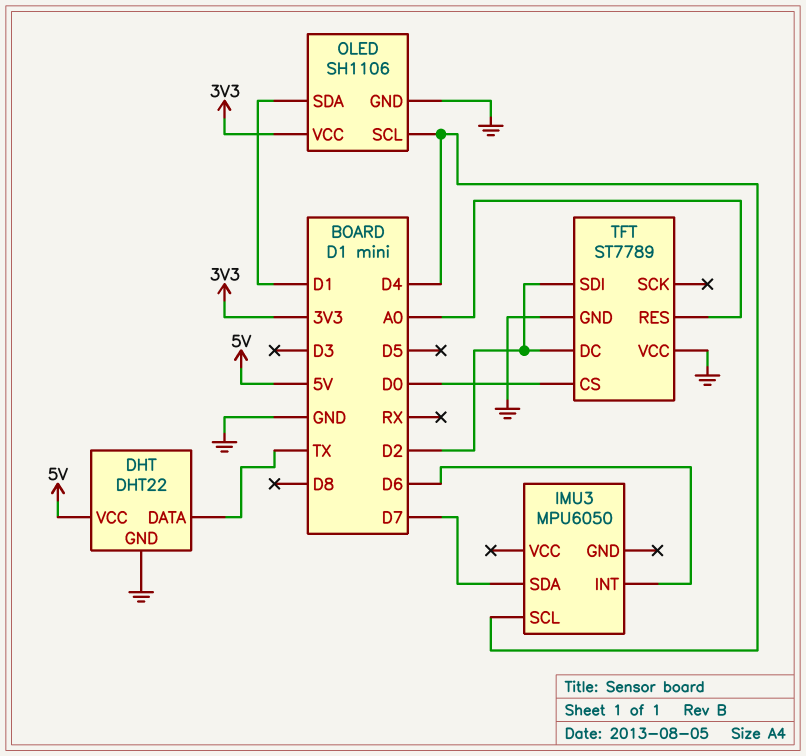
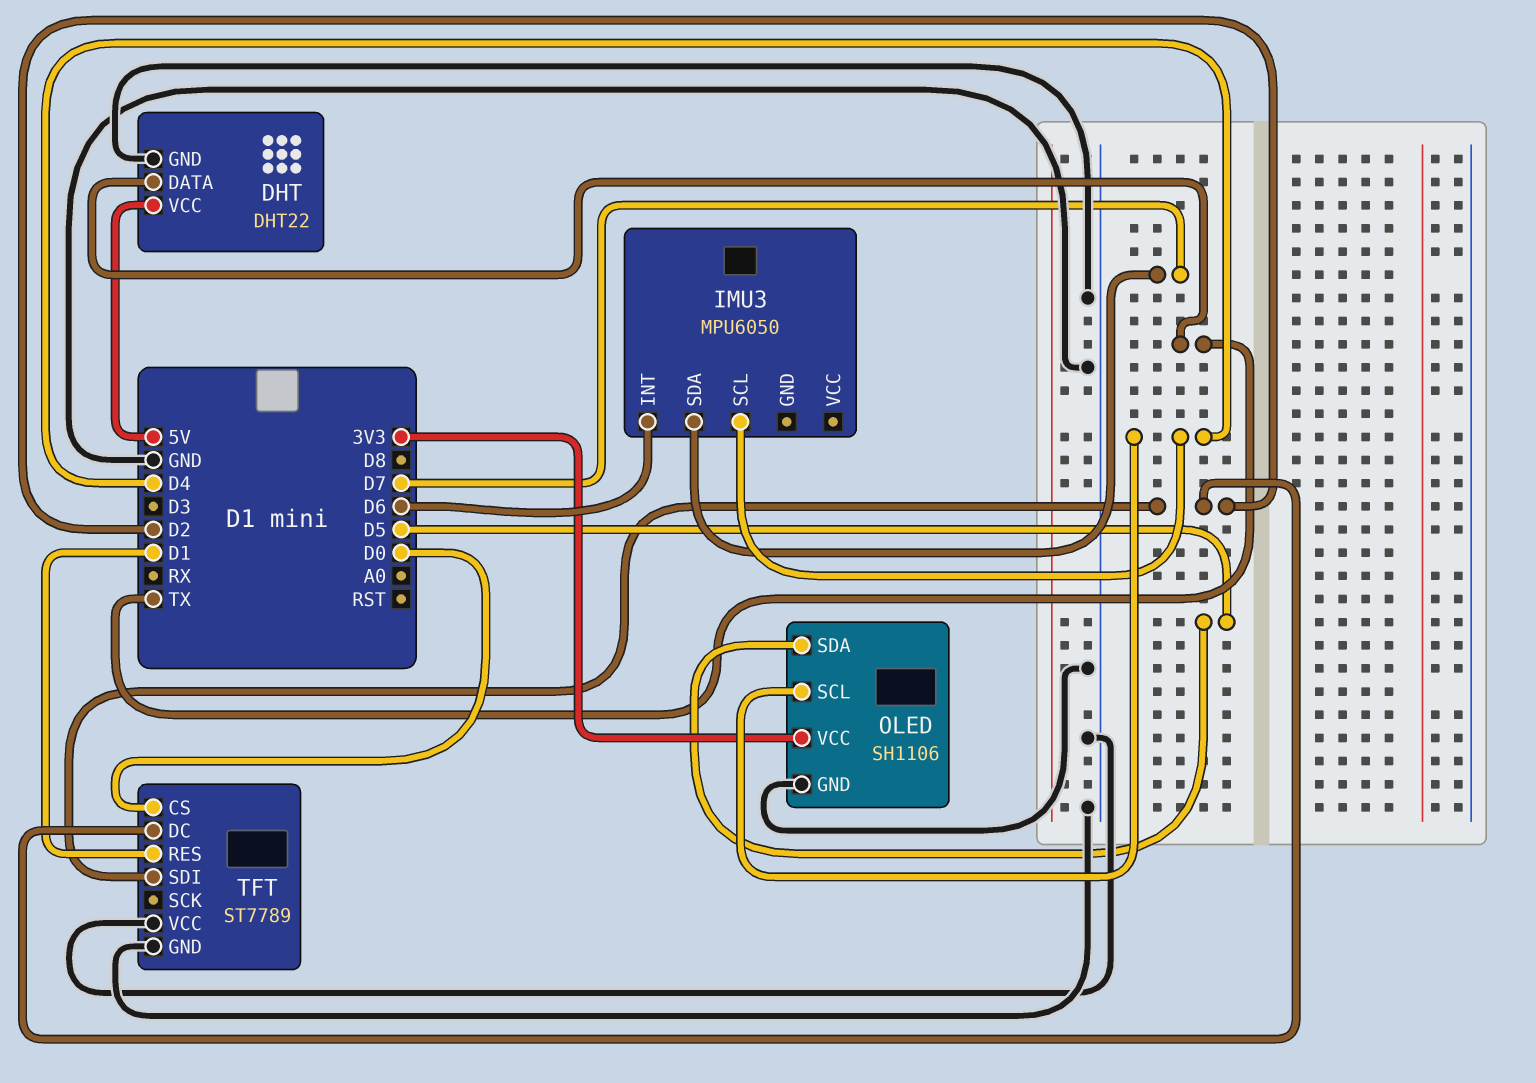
OLED pin SDA: D1 -> D5
TFT pin RES: A0 -> D1

